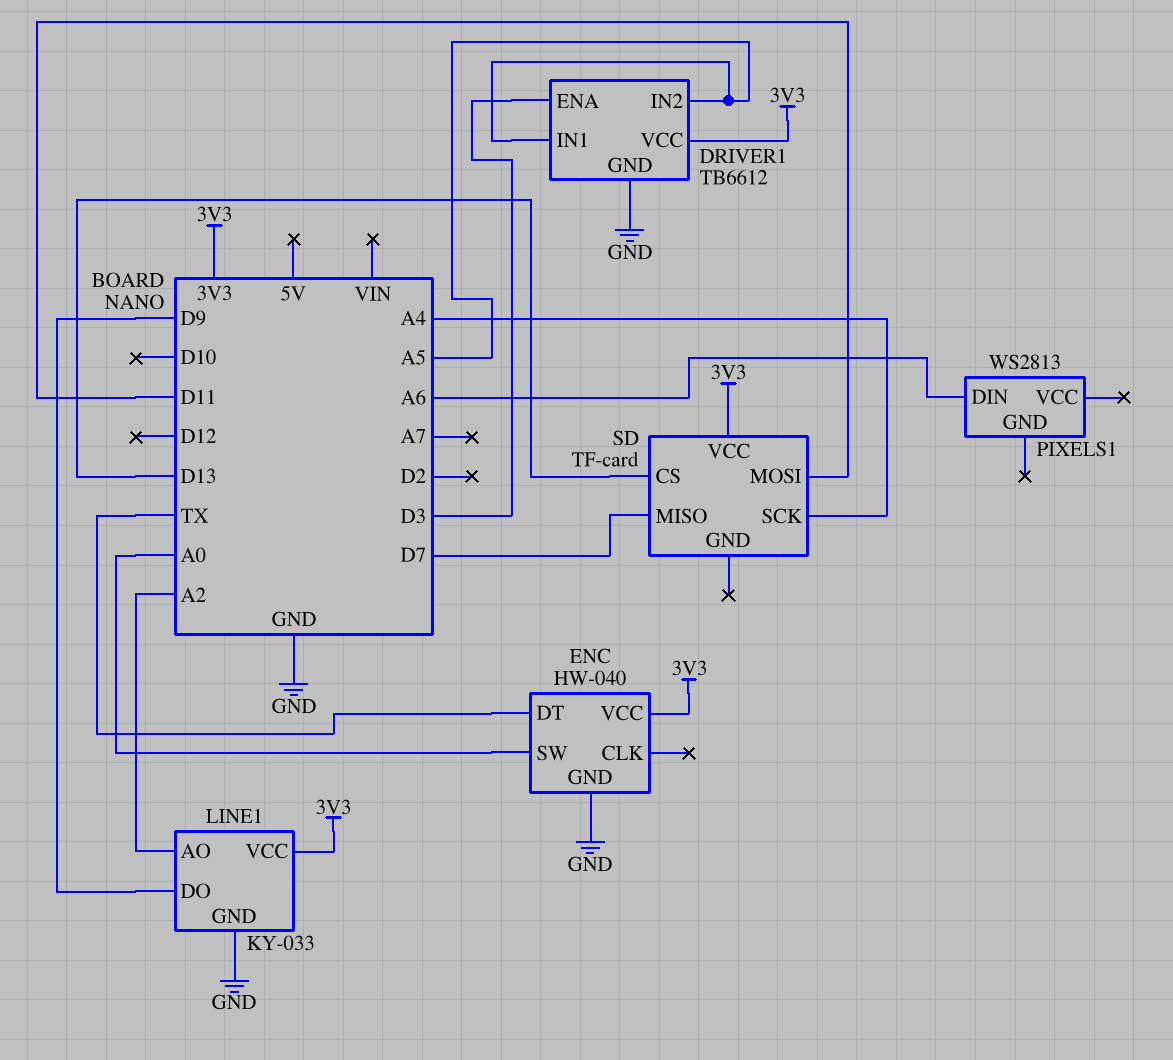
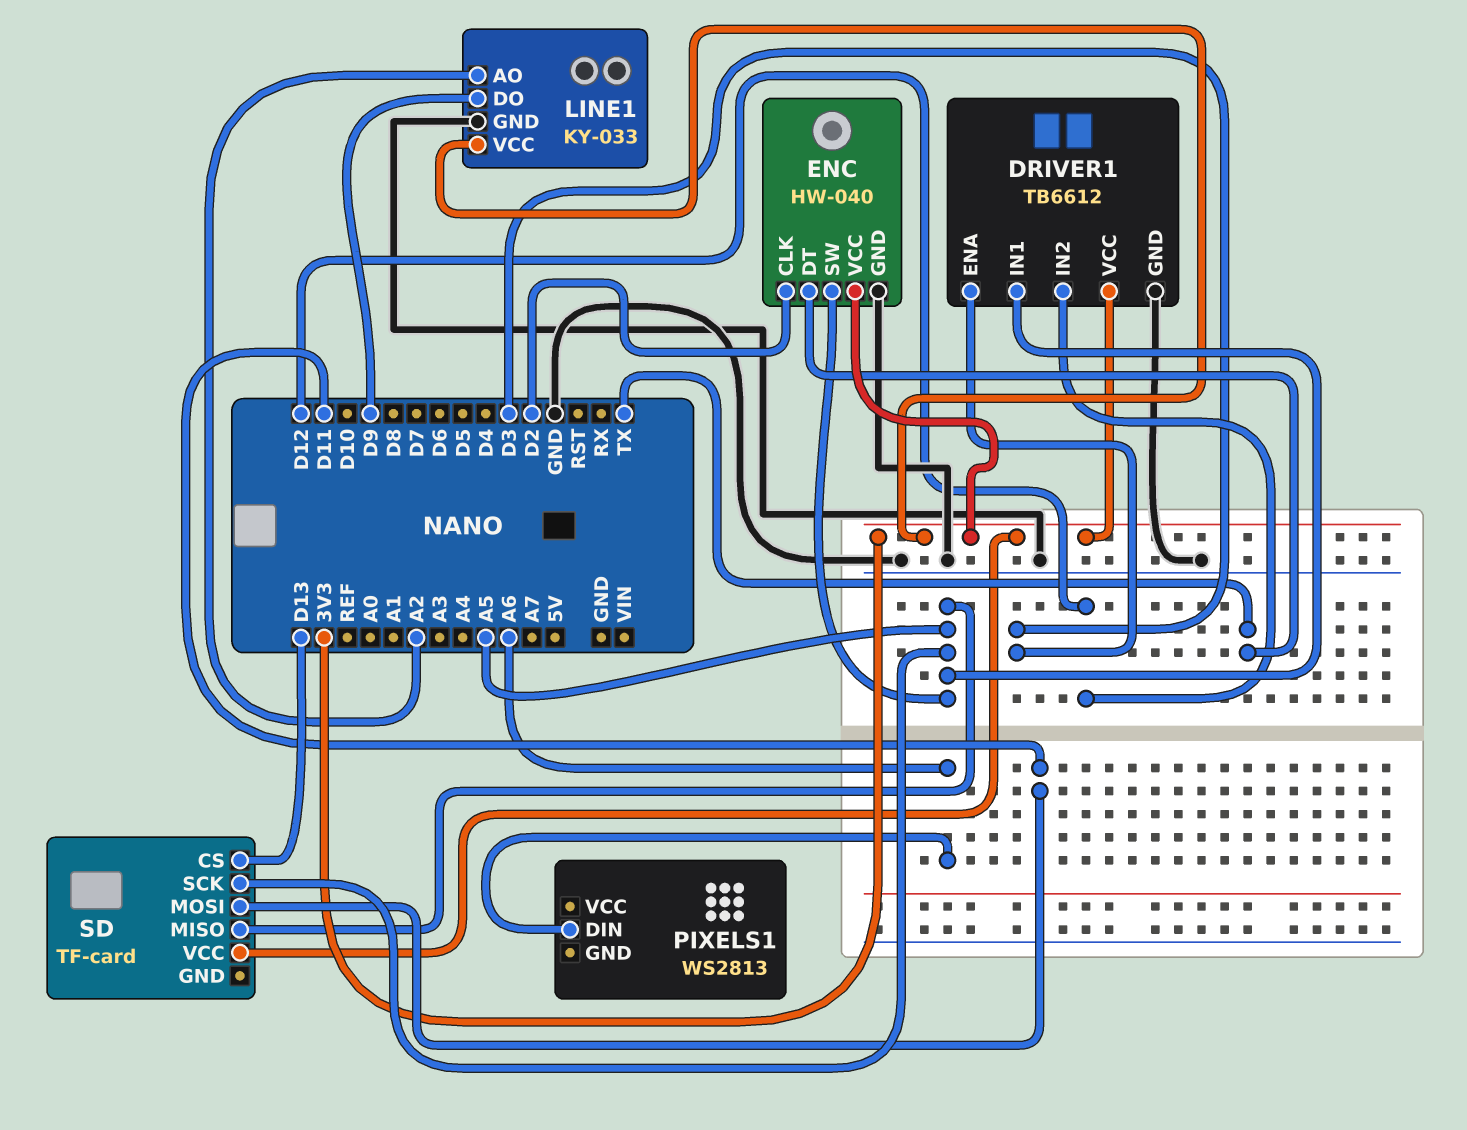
DRIVER1 pin IN2: A5 -> D12
ENC pin CLK: none -> D2
ENC pin SW: A0 -> A5
SD pin MISO: D7 -> A5
SD pin SCK: A4 -> A5

